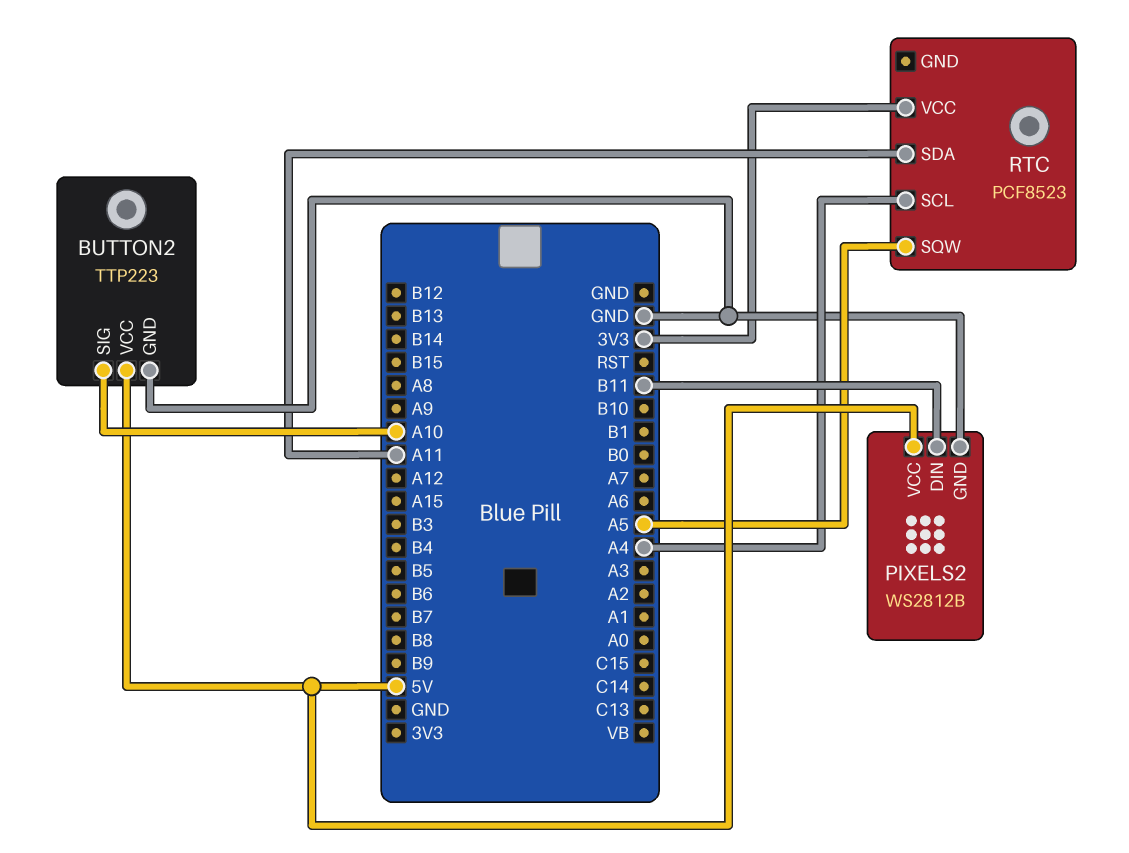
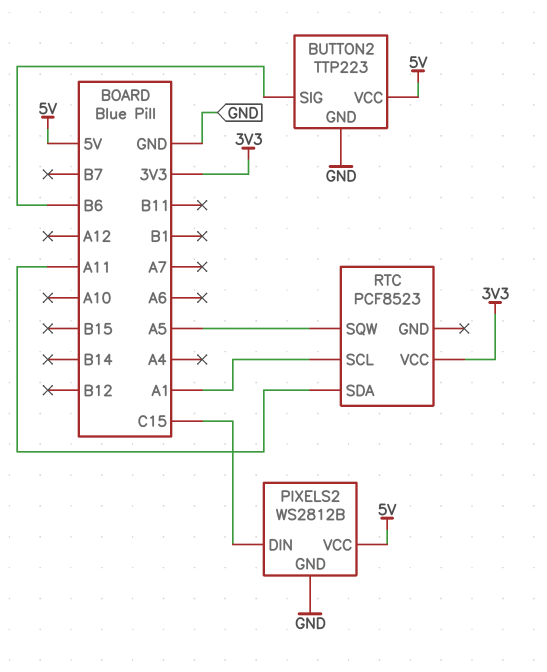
BUTTON2 pin SIG: A10 -> B6
PIXELS2 pin DIN: B11 -> C15
RTC pin SCL: A4 -> A1

